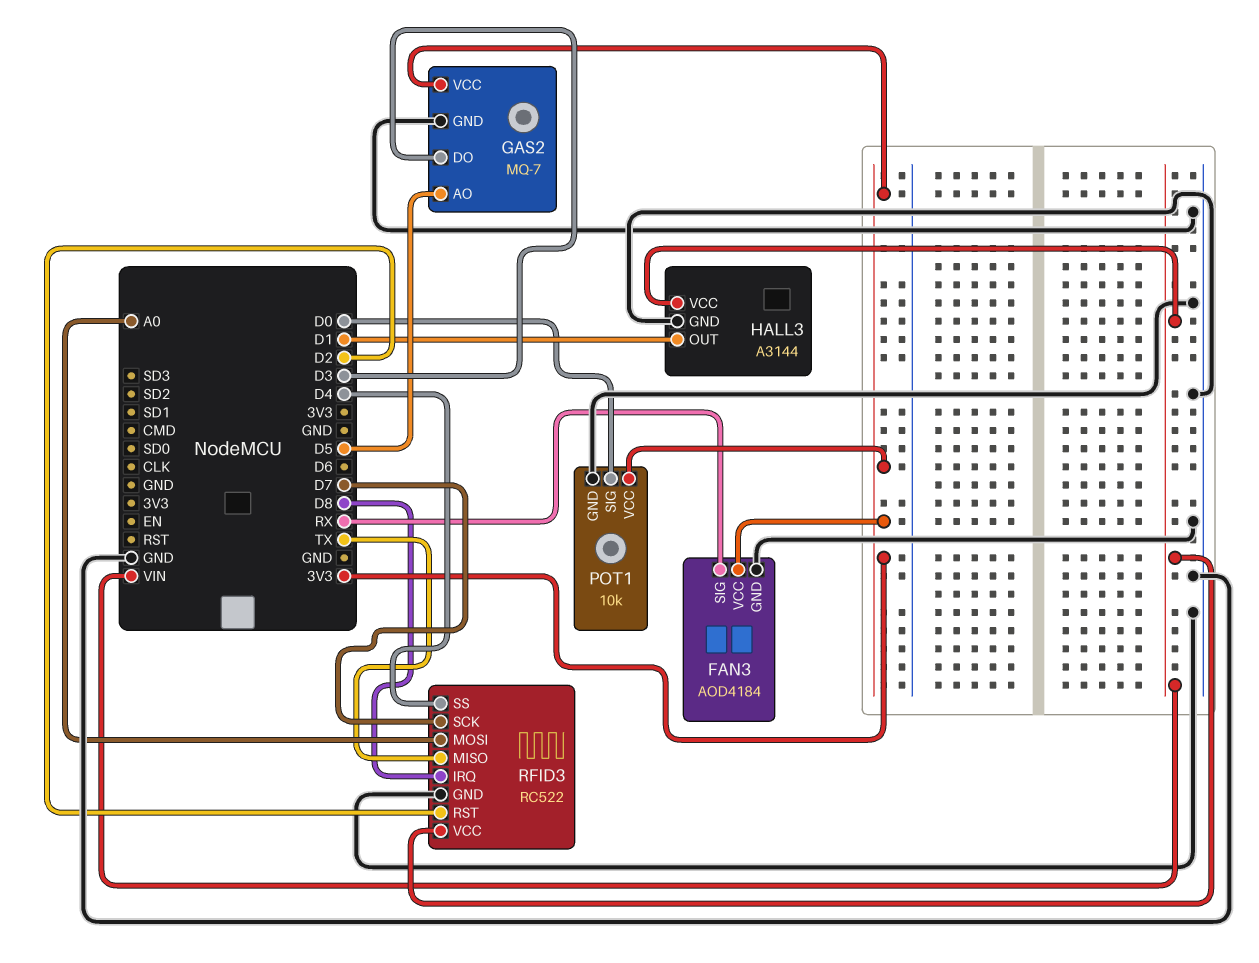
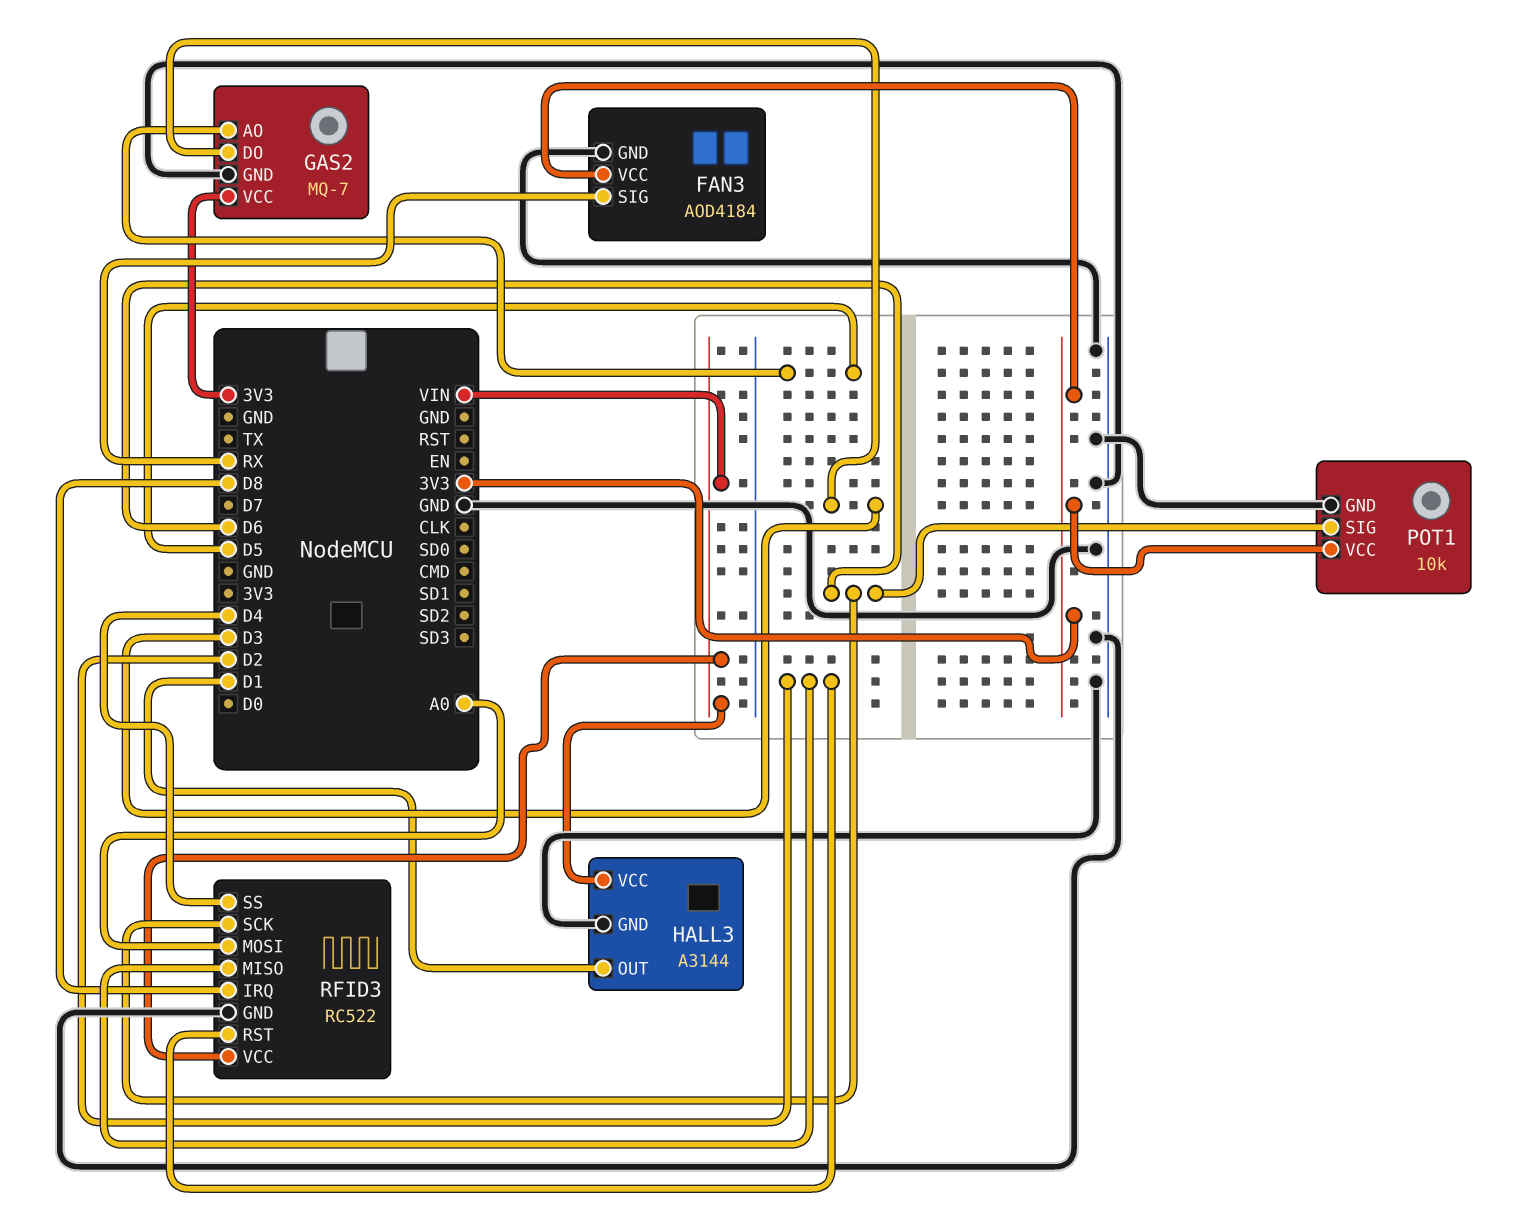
POT1 pin SIG: D0 -> D6
RFID3 pin MISO: TX -> D2
RFID3 pin SCK: D7 -> D6

